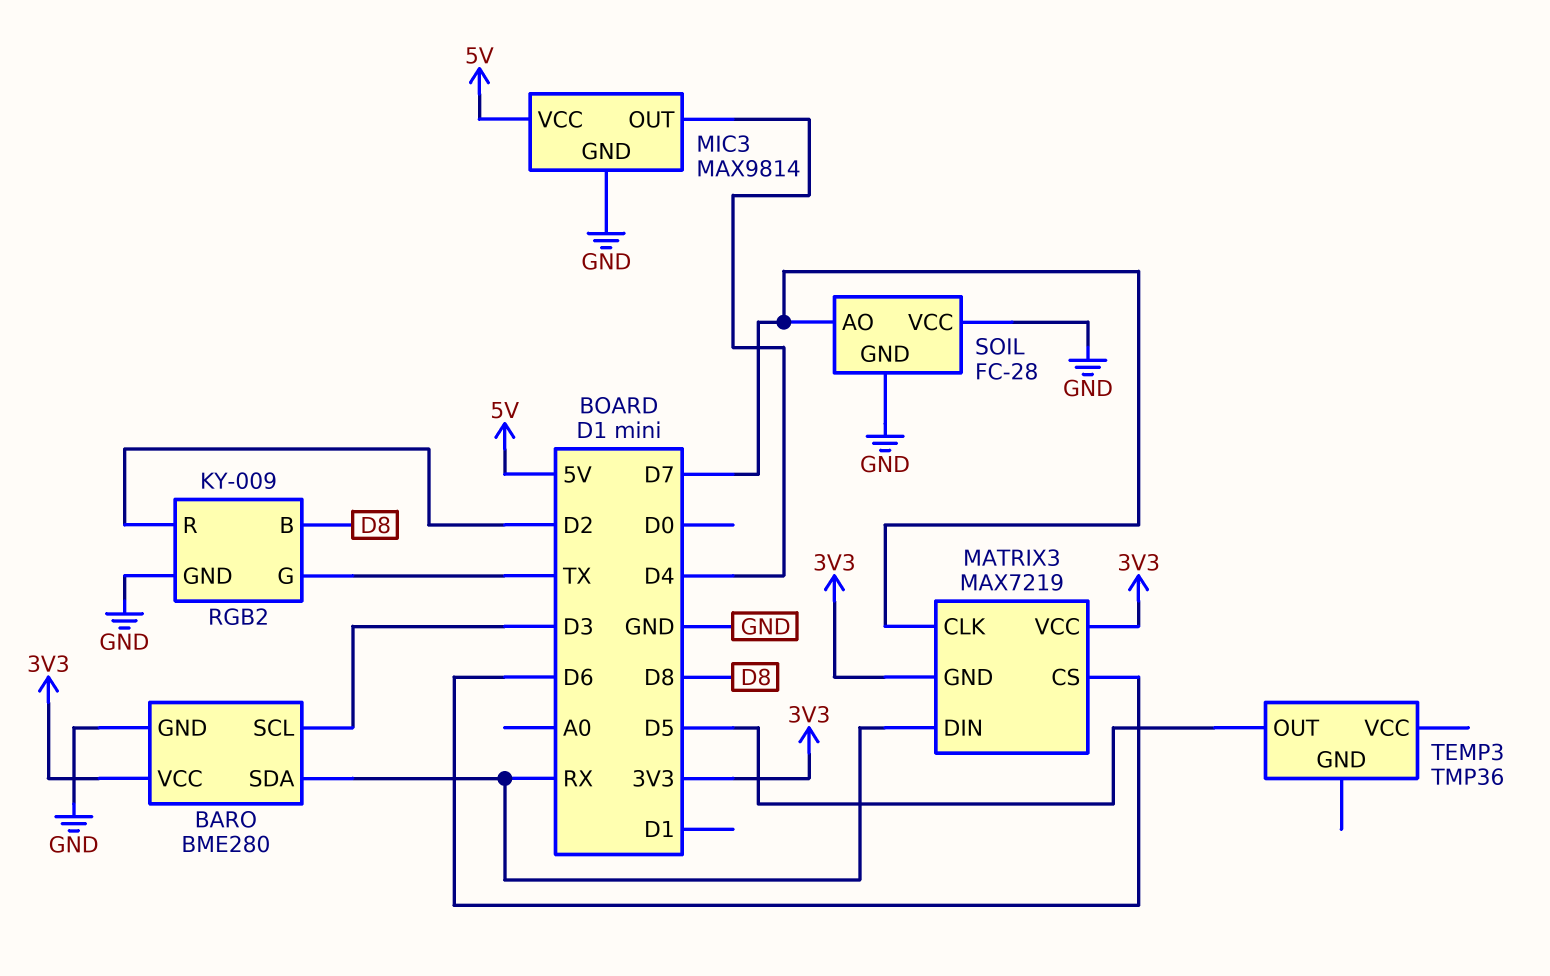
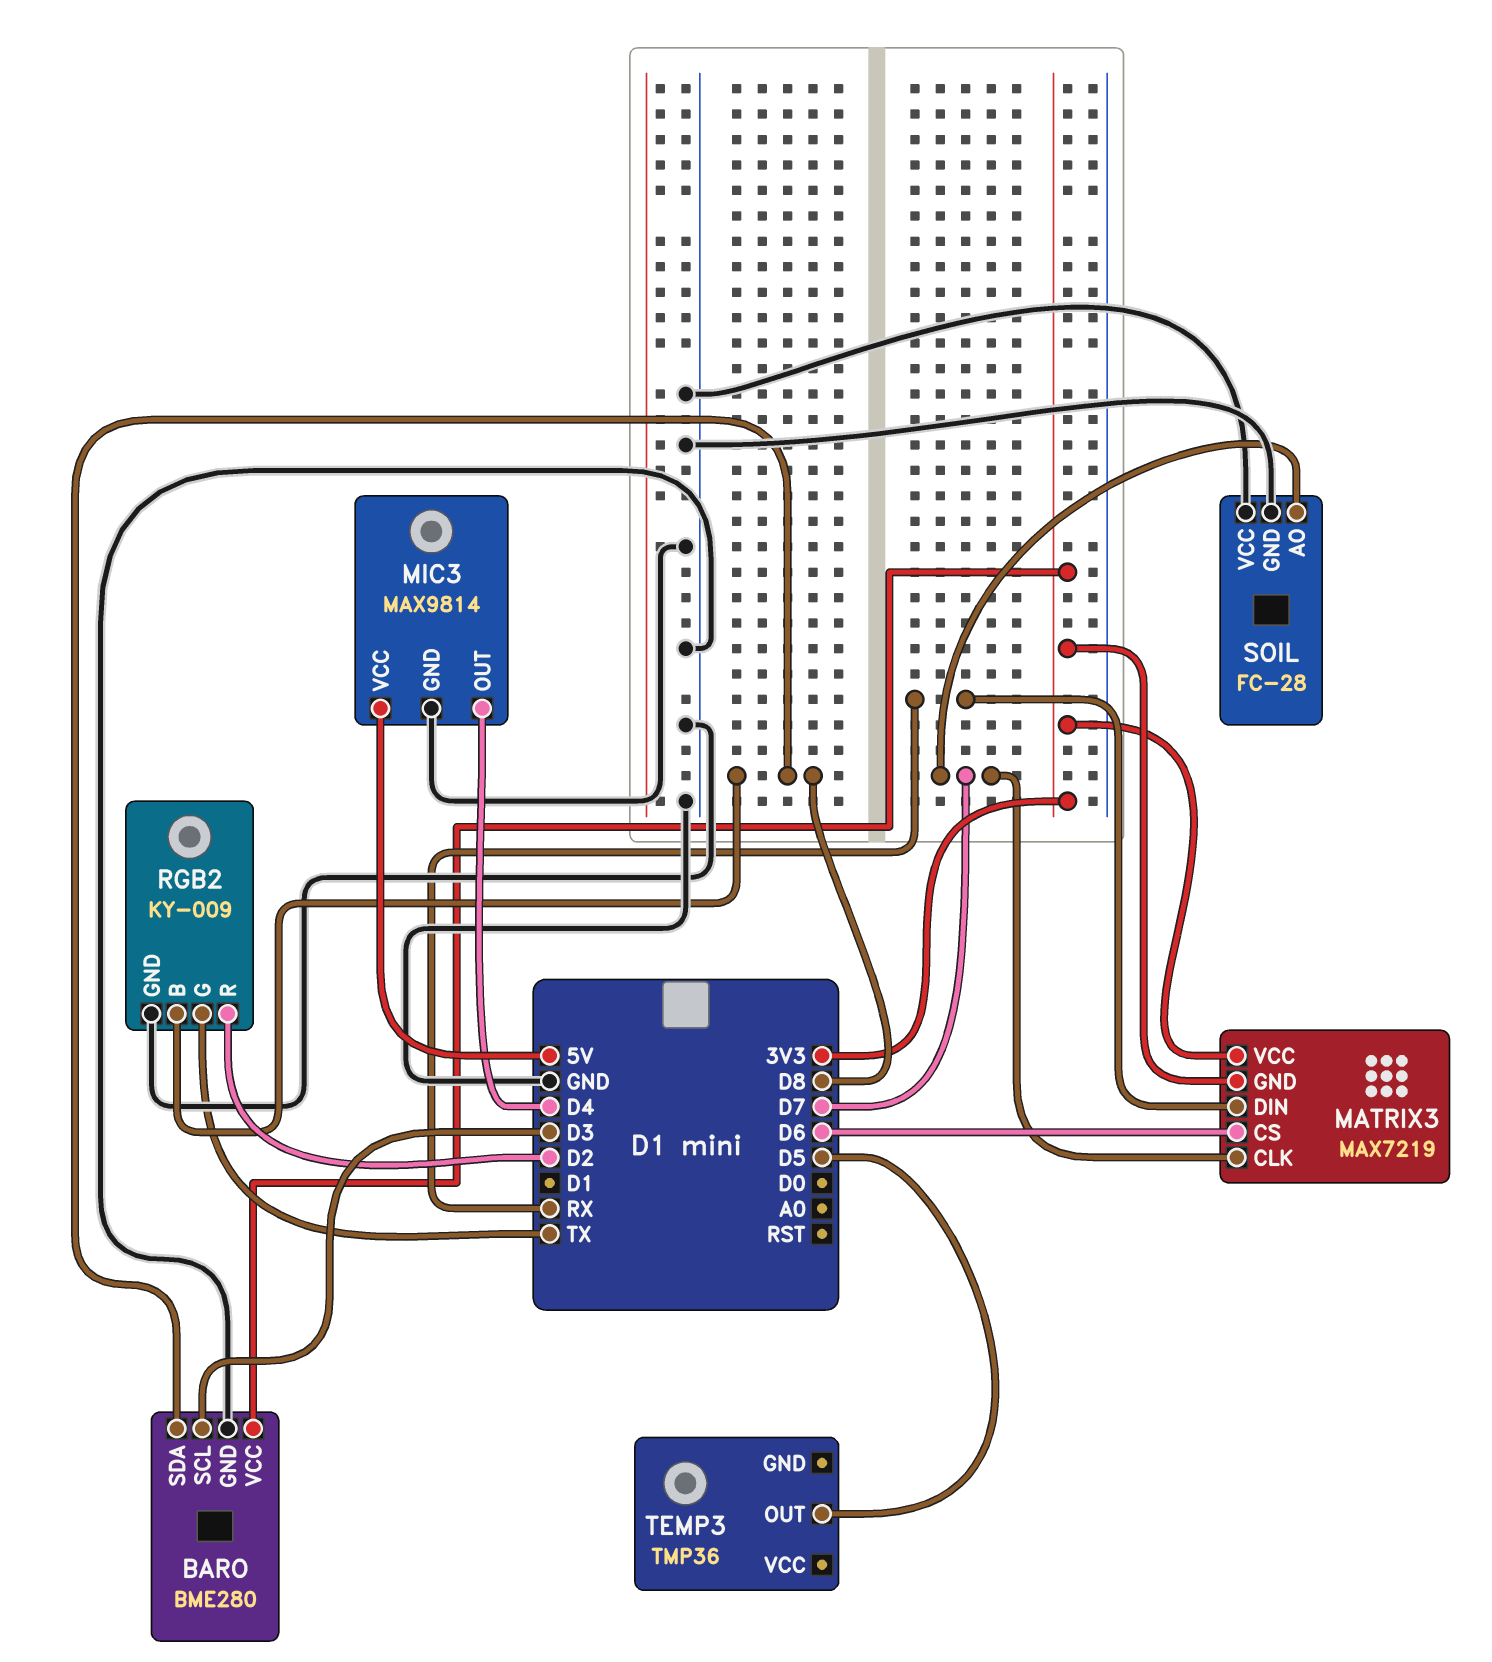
BARO pin SDA: RX -> D8

